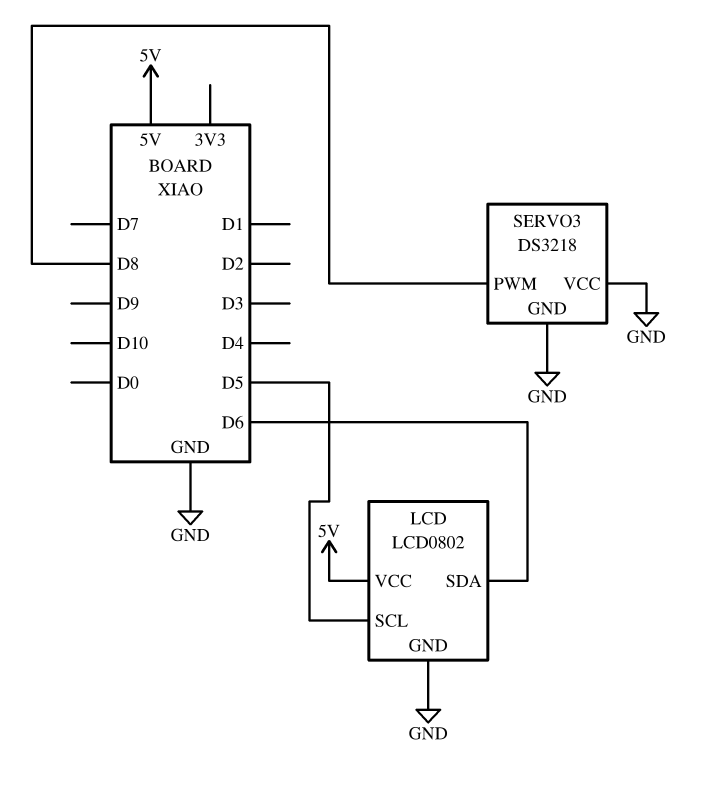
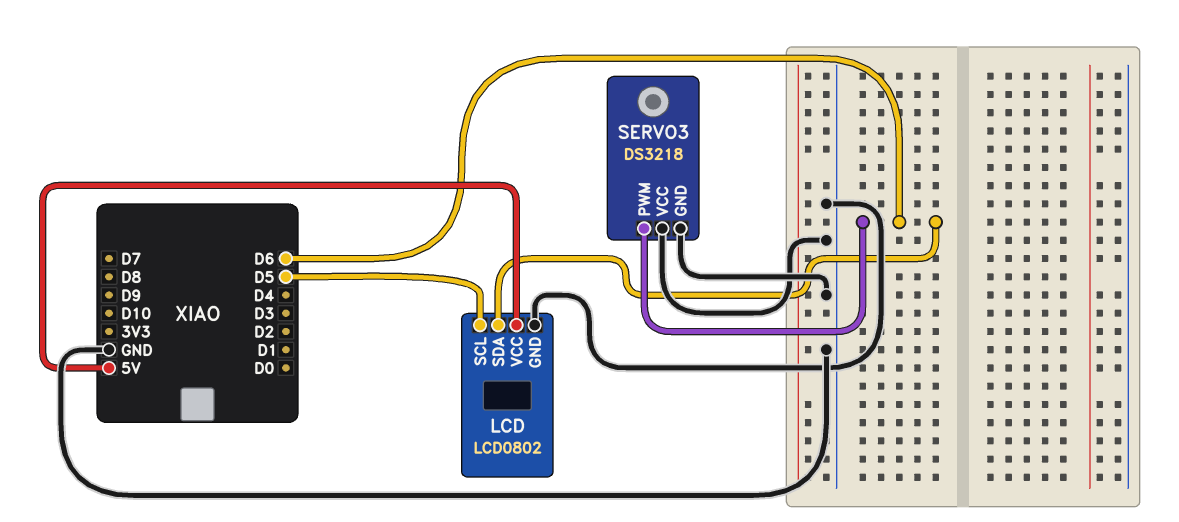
SERVO3 pin PWM: D8 -> D6

